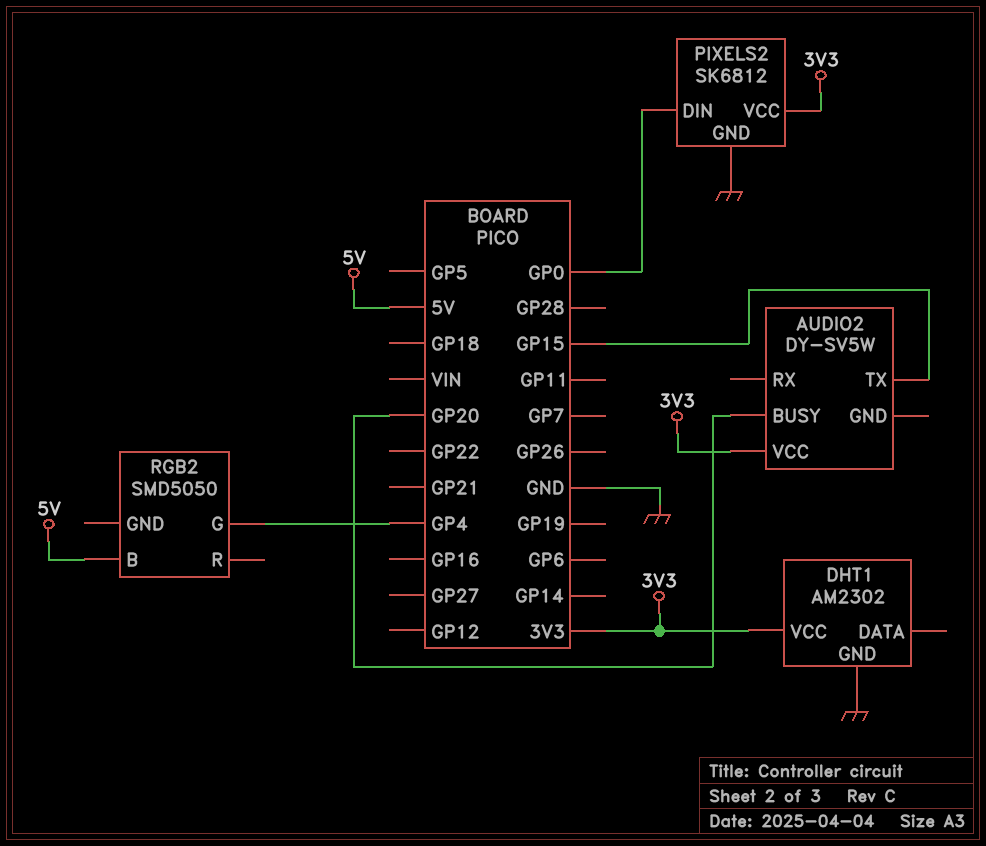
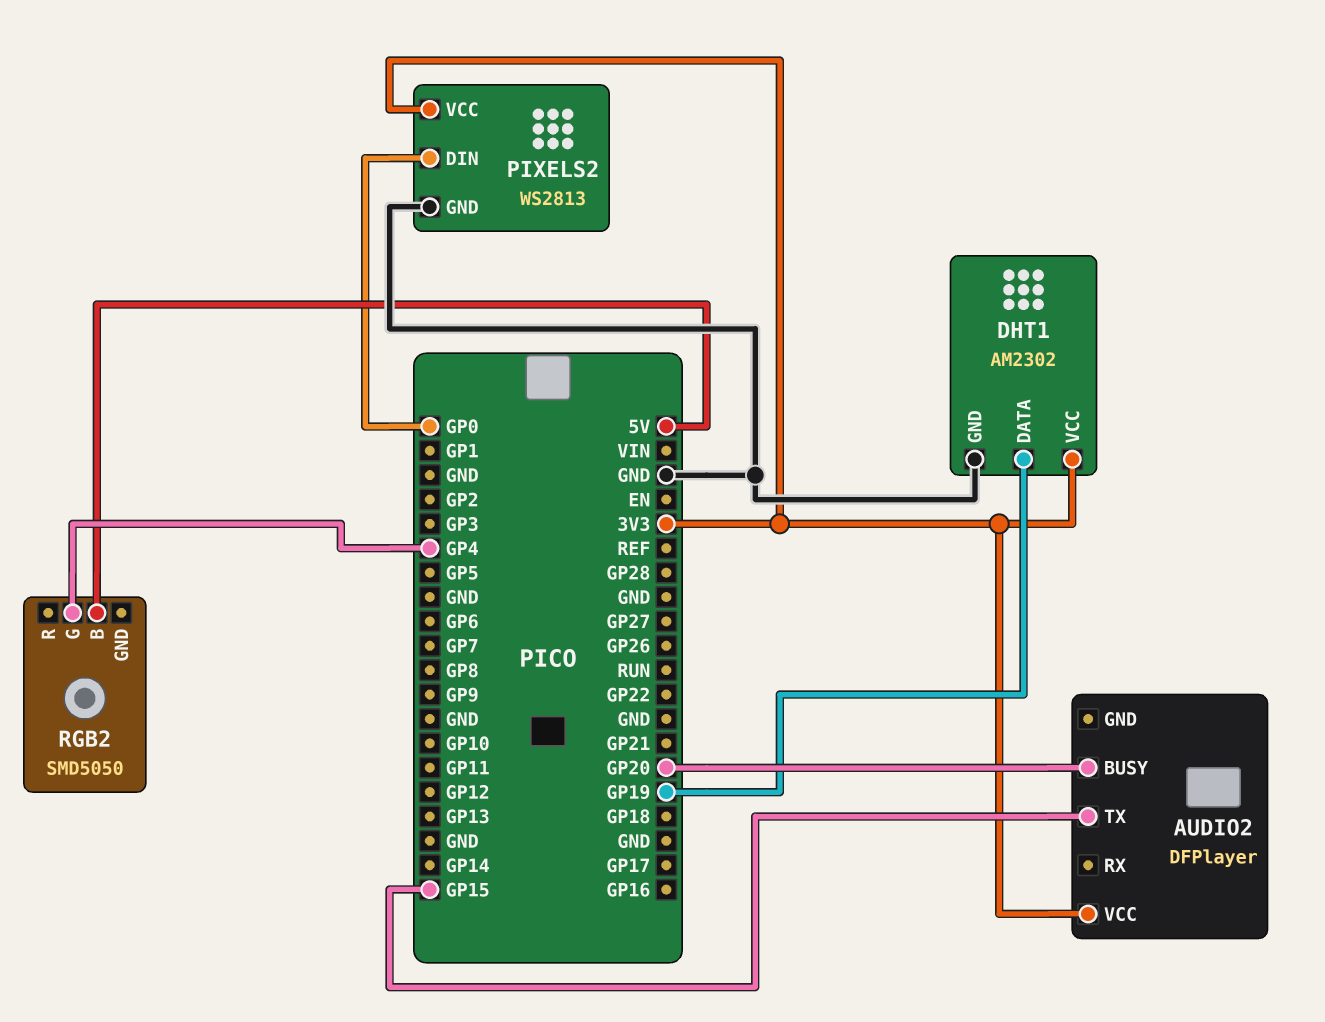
AUDIO2: DY-SV5W -> DFPlayer
DHT1 pin DATA: none -> GP19
PIXELS2: SK6812 -> WS2813

